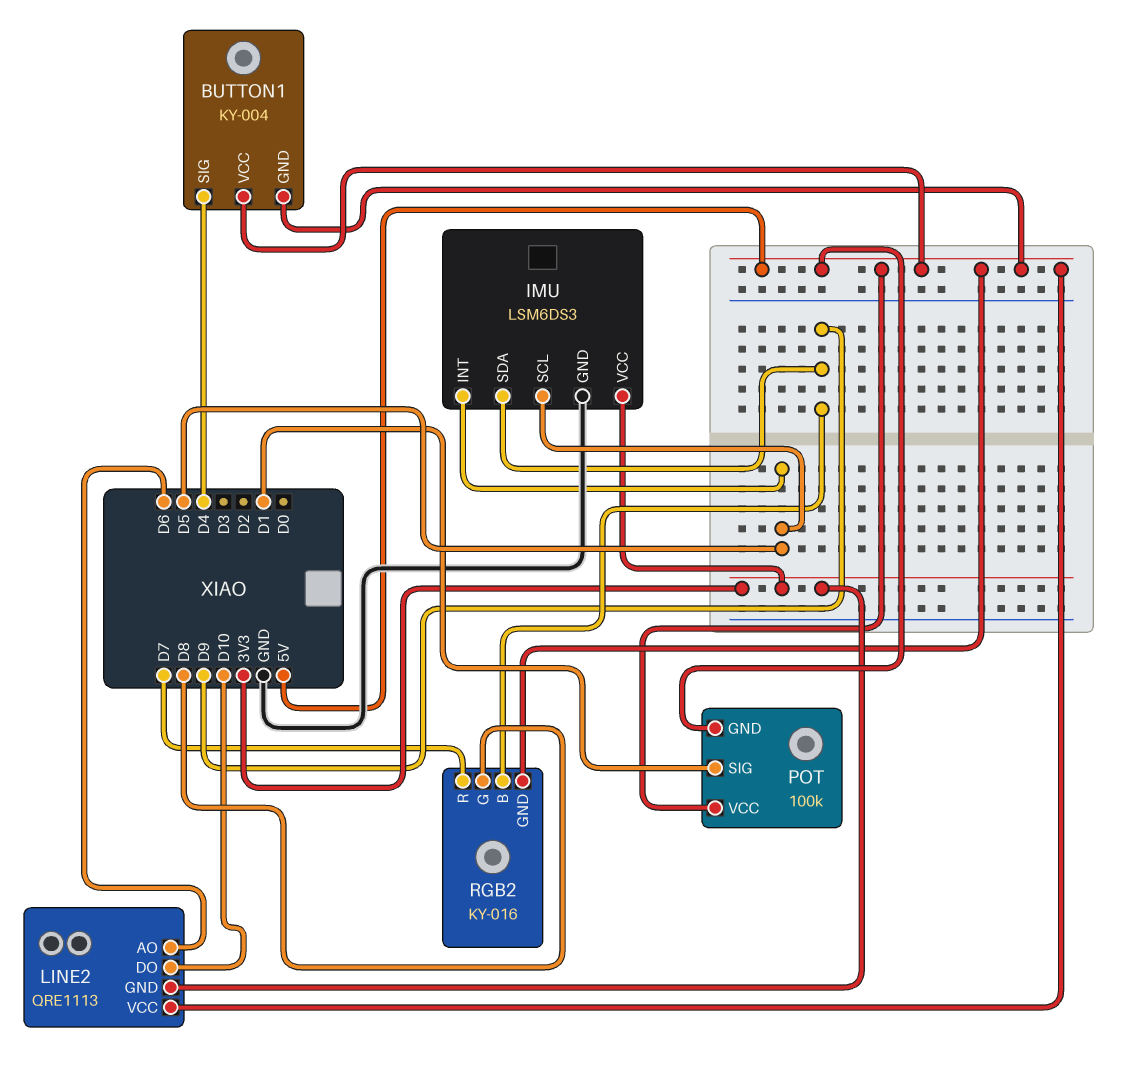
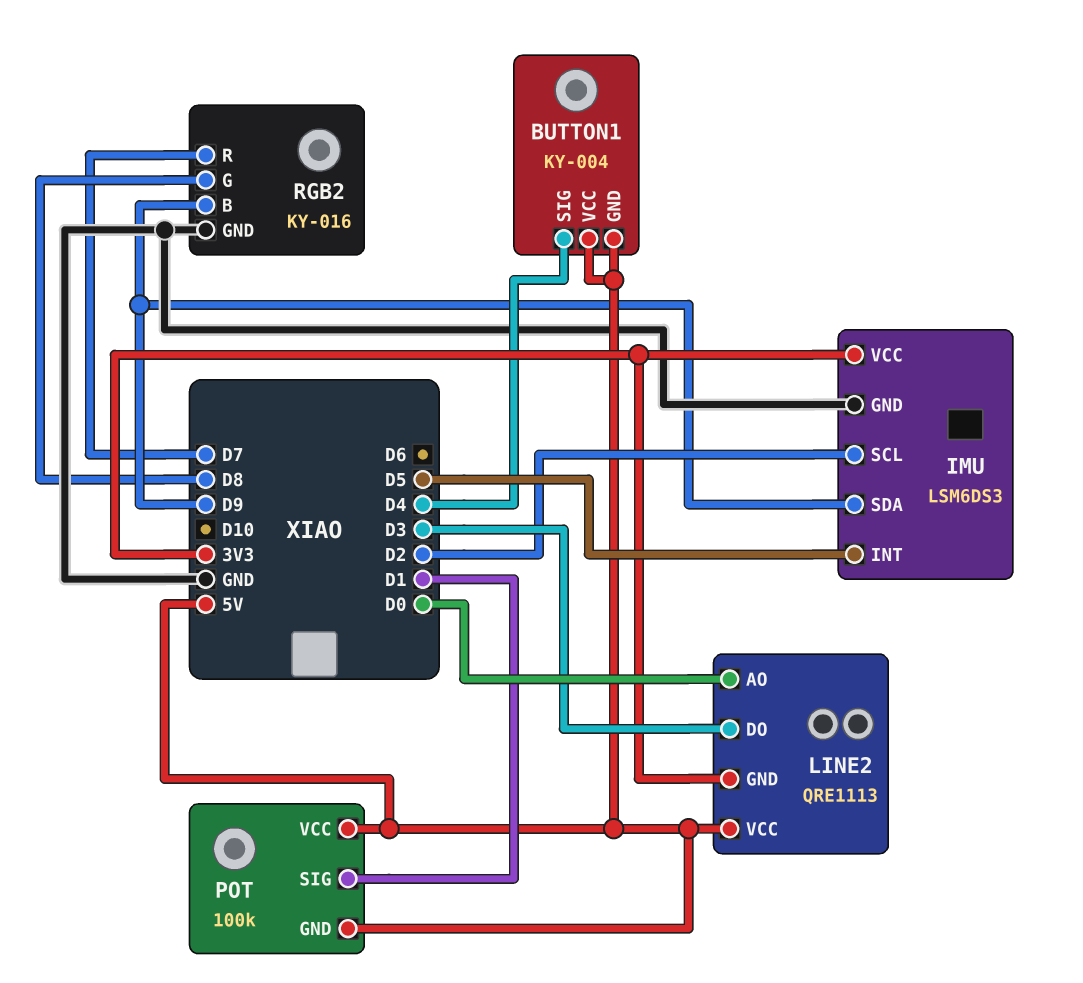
IMU pin SCL: D5 -> D2
LINE2 pin AO: D6 -> D0
LINE2 pin DO: D10 -> D3
RGB2 pin GND: 5V -> GND

